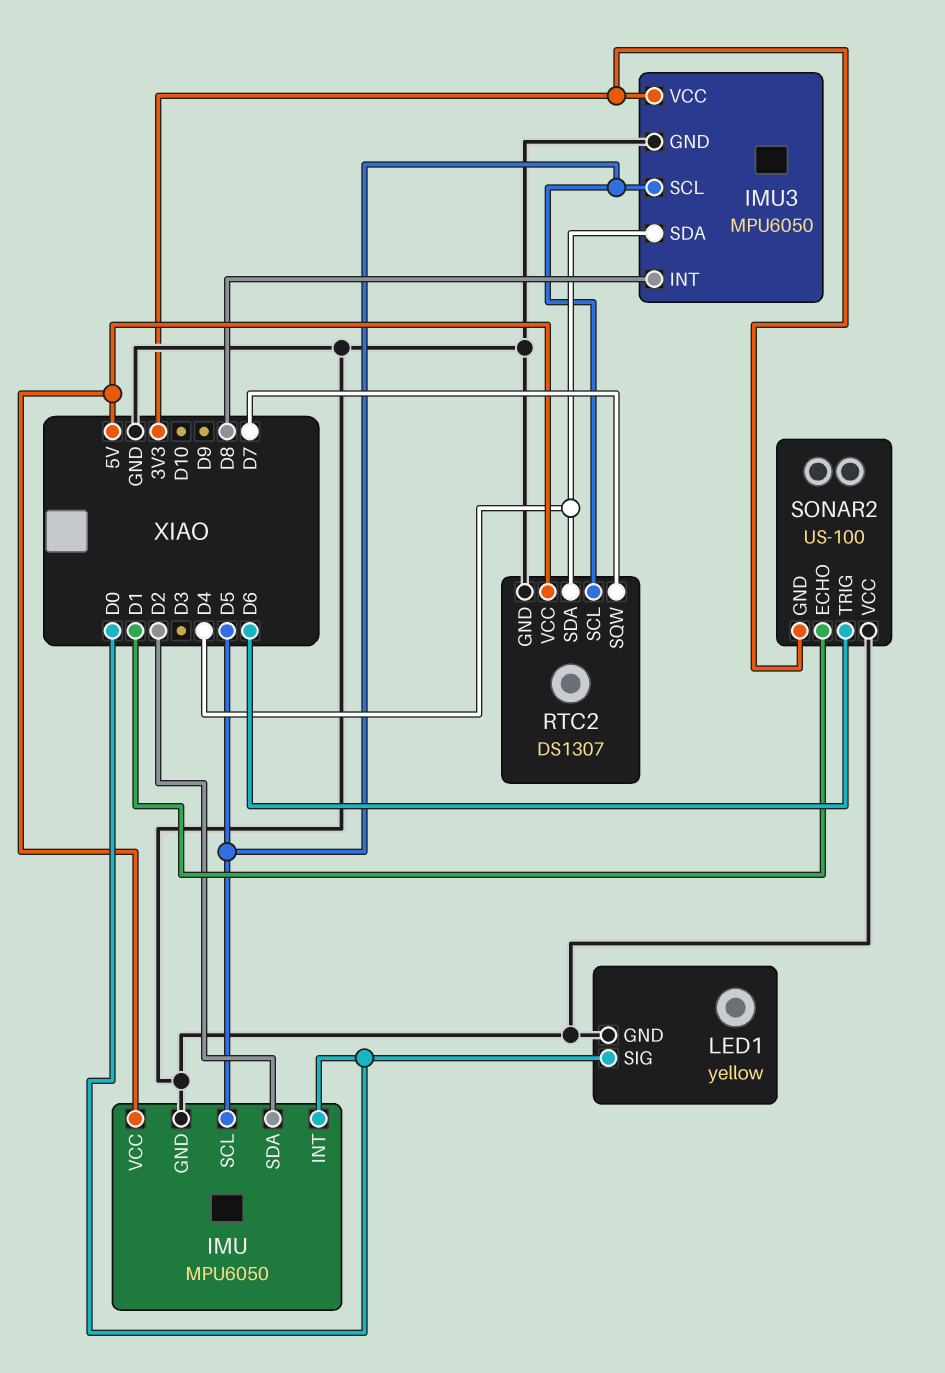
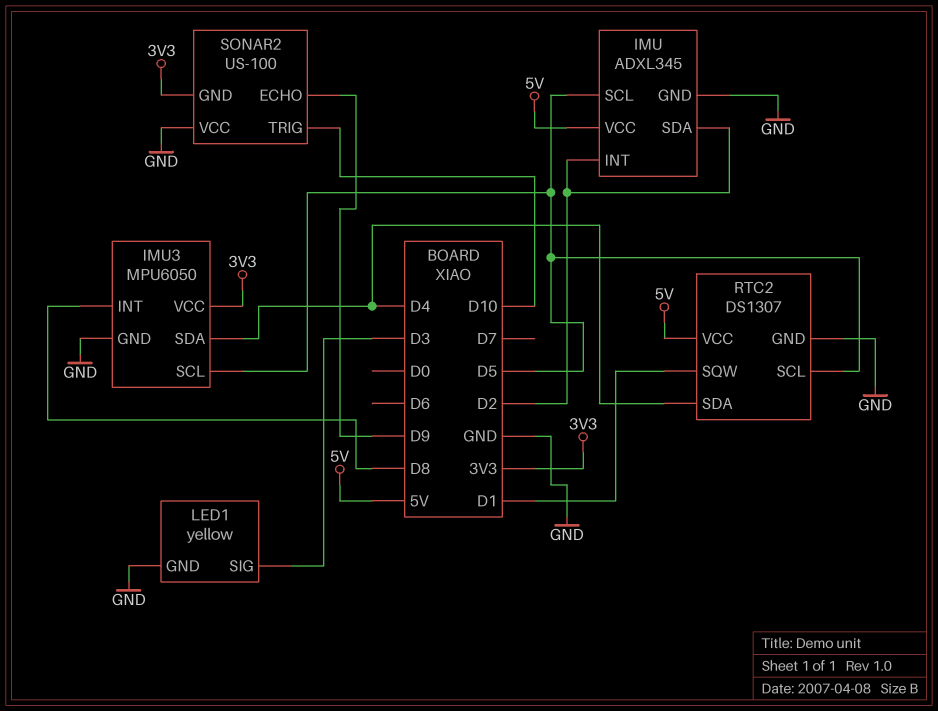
IMU: MPU6050 -> ADXL345
IMU pin INT: D0 -> D2
LED1 pin SIG: D0 -> D3
RTC2 pin SQW: D7 -> D1
SONAR2 pin ECHO: D1 -> D9
SONAR2 pin TRIG: D6 -> D10

